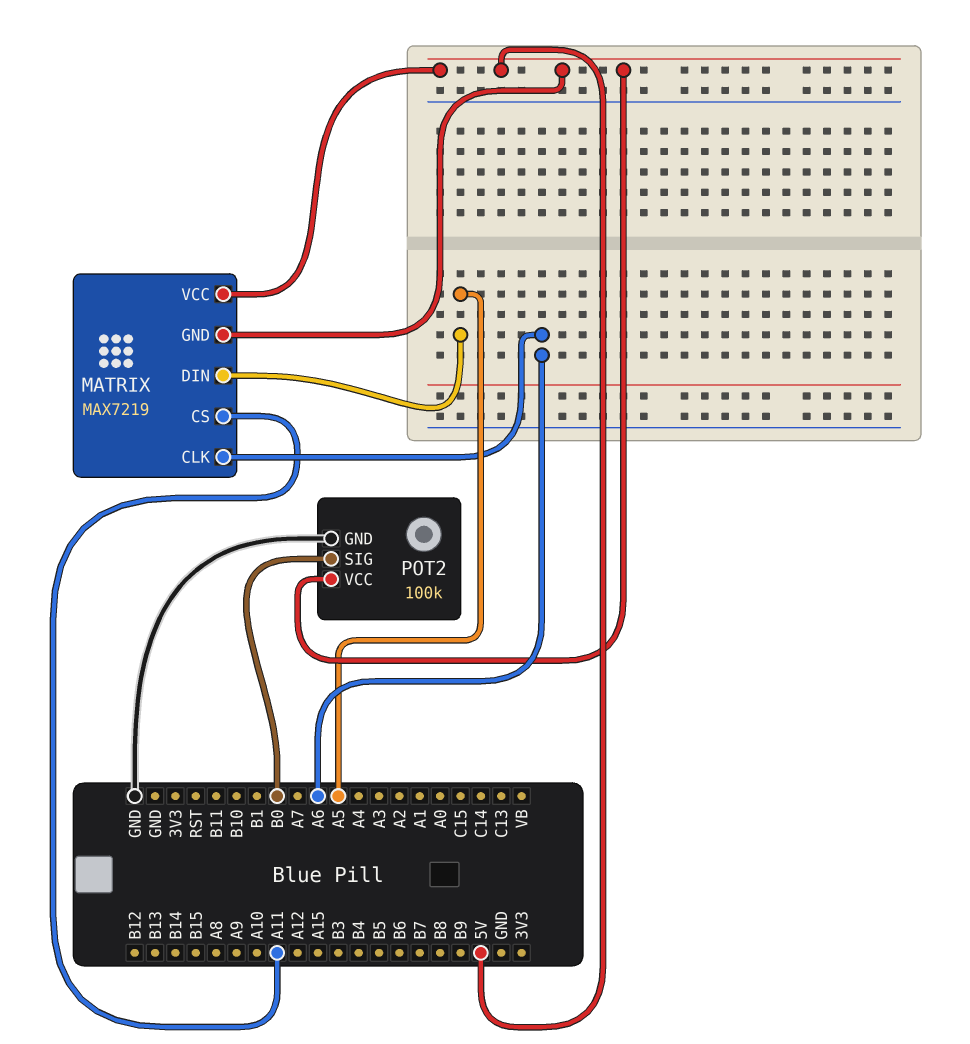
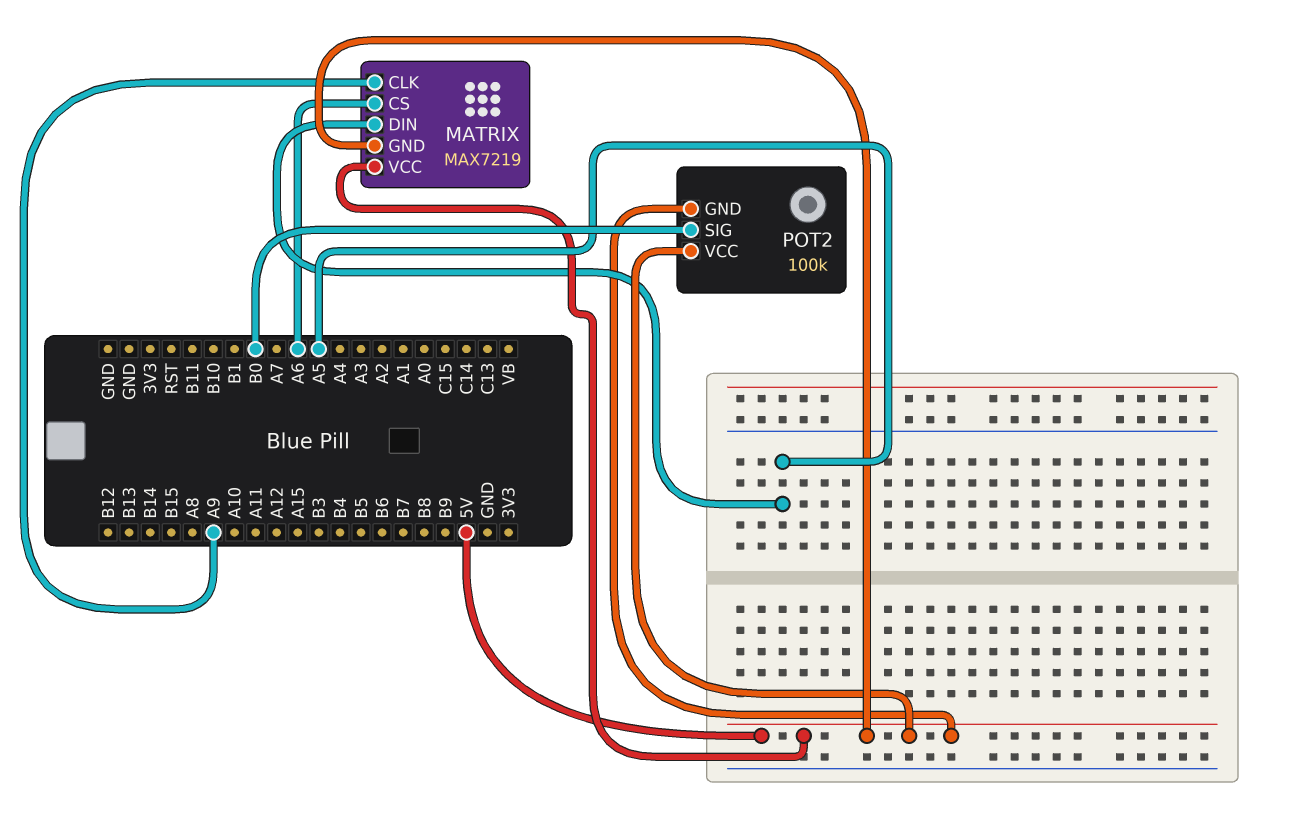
MATRIX pin CLK: A6 -> A9
MATRIX pin CS: A11 -> A6
POT2 pin GND: GND -> 5V

